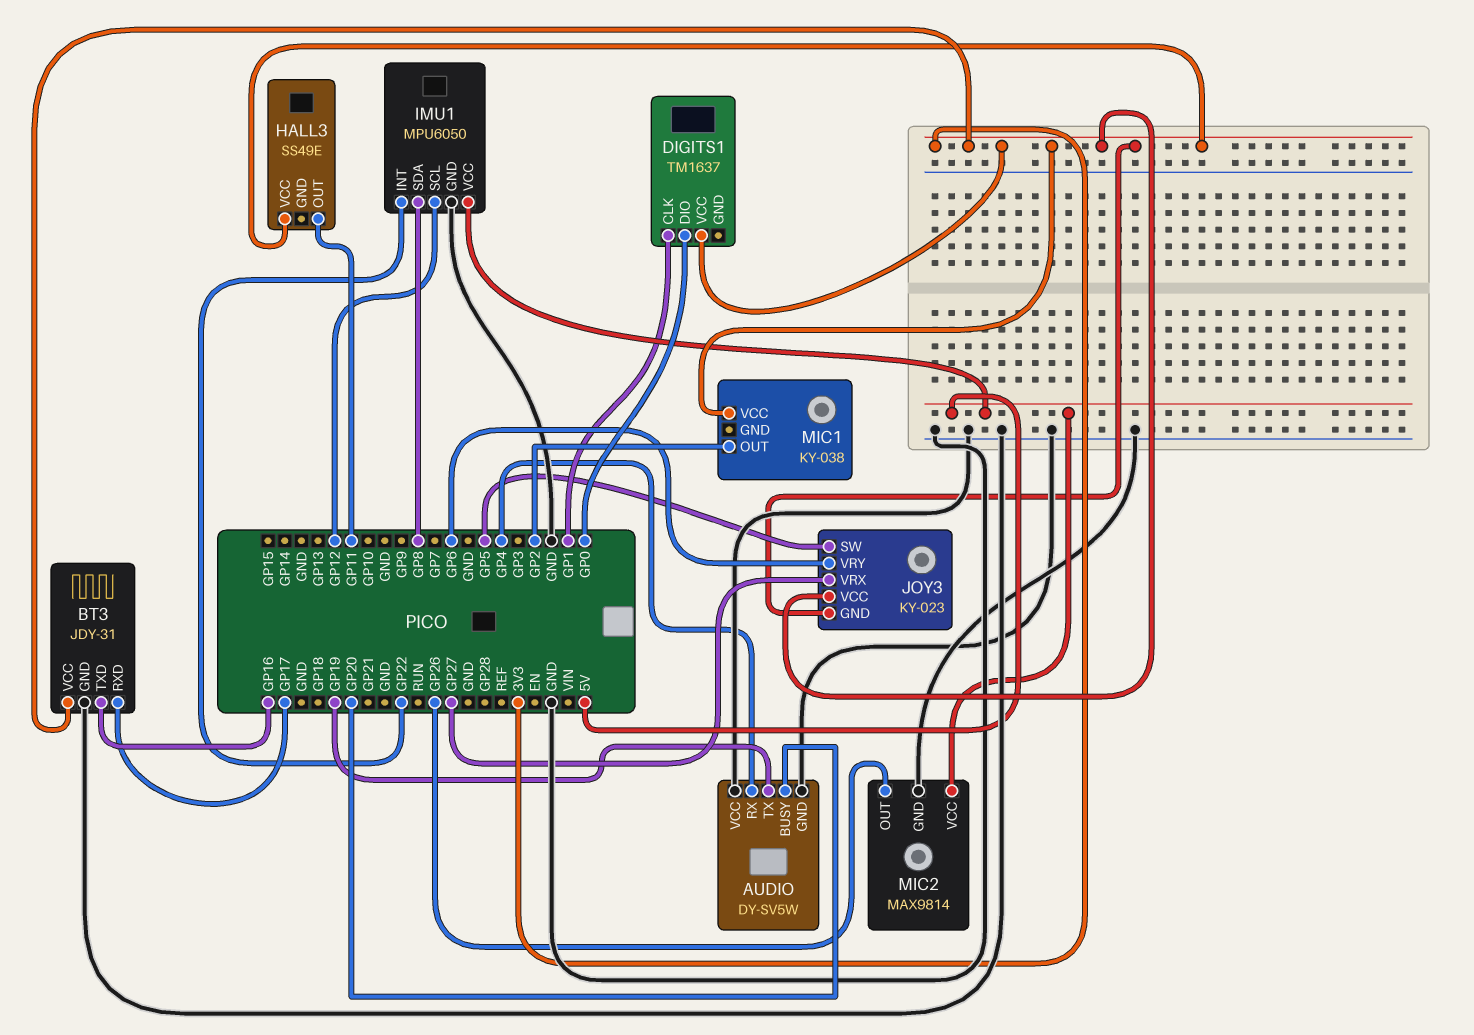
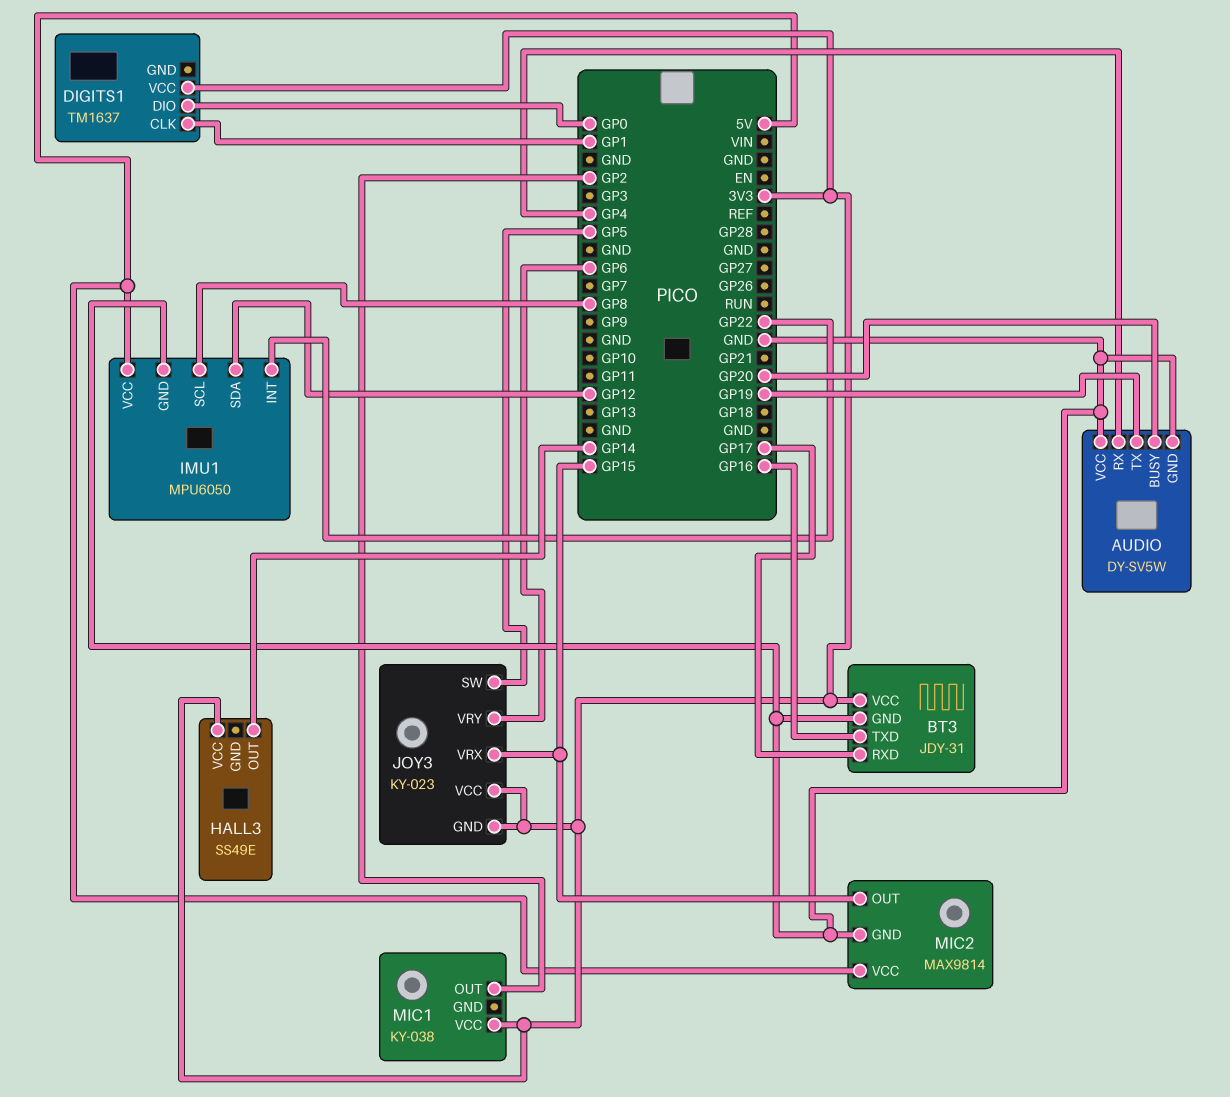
HALL3 pin OUT: GP11 -> GP14
IMU1 pin SCL: GP12 -> GP8
IMU1 pin SDA: GP8 -> GP12
JOY3 pin VRX: GP27 -> GP15
MIC2 pin OUT: GP26 -> GP15

